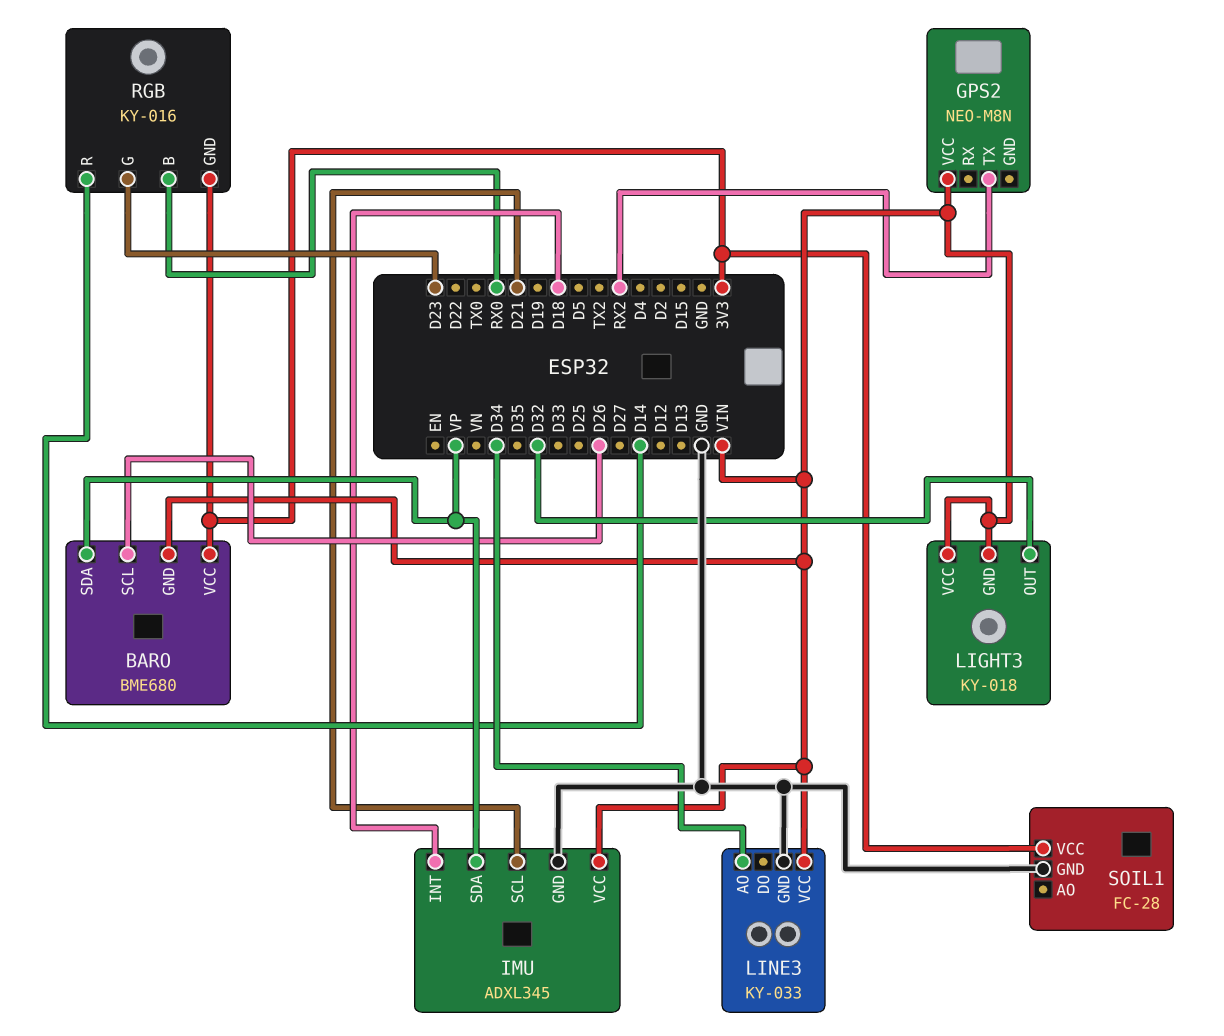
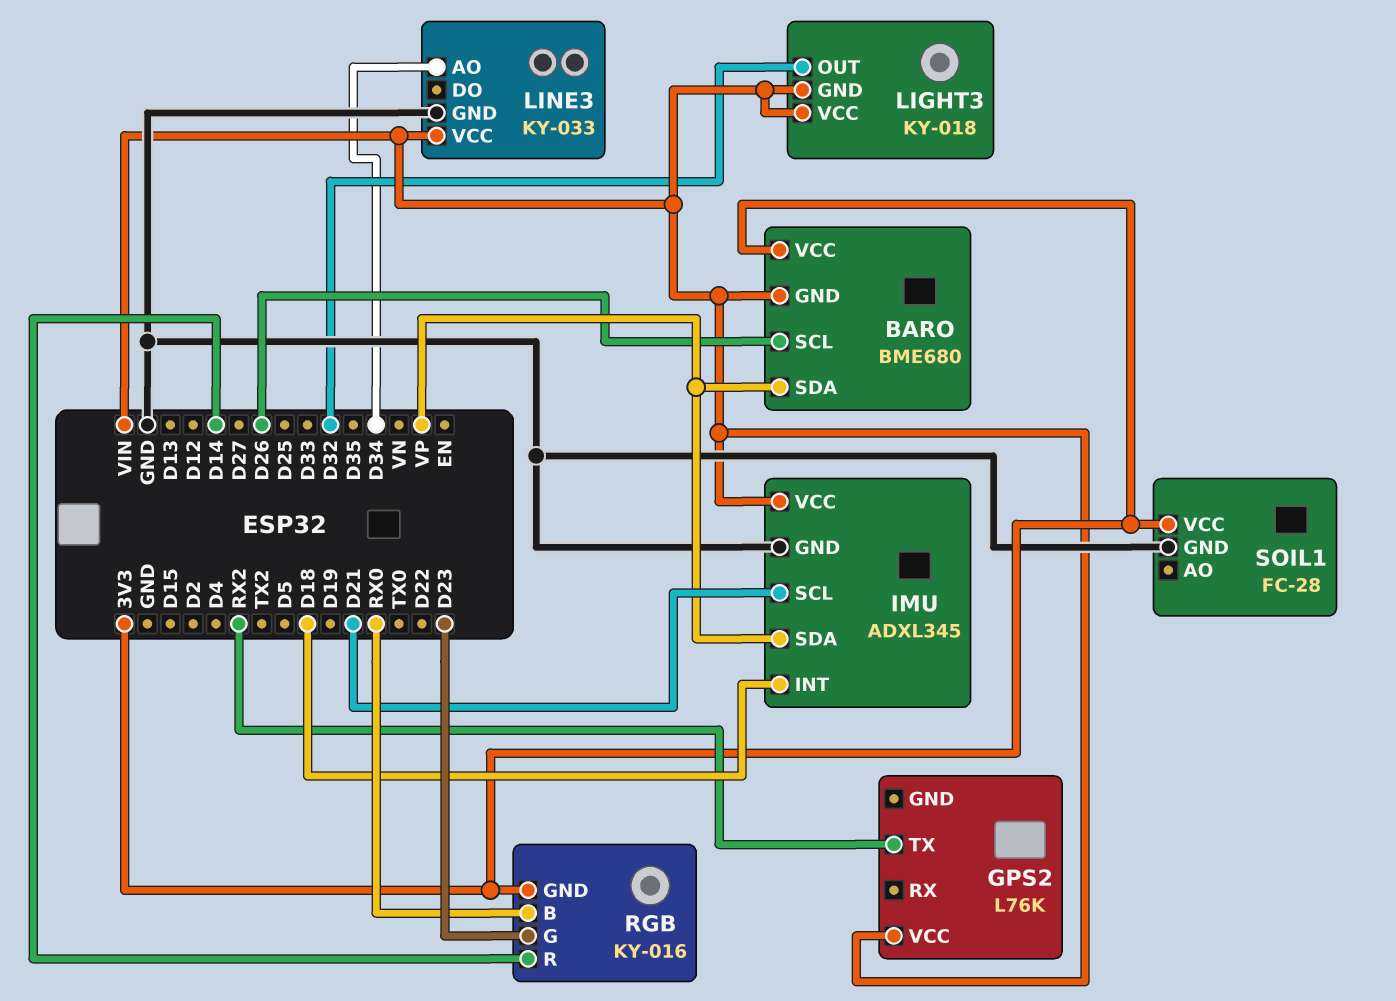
GPS2: NEO-M8N -> L76K

